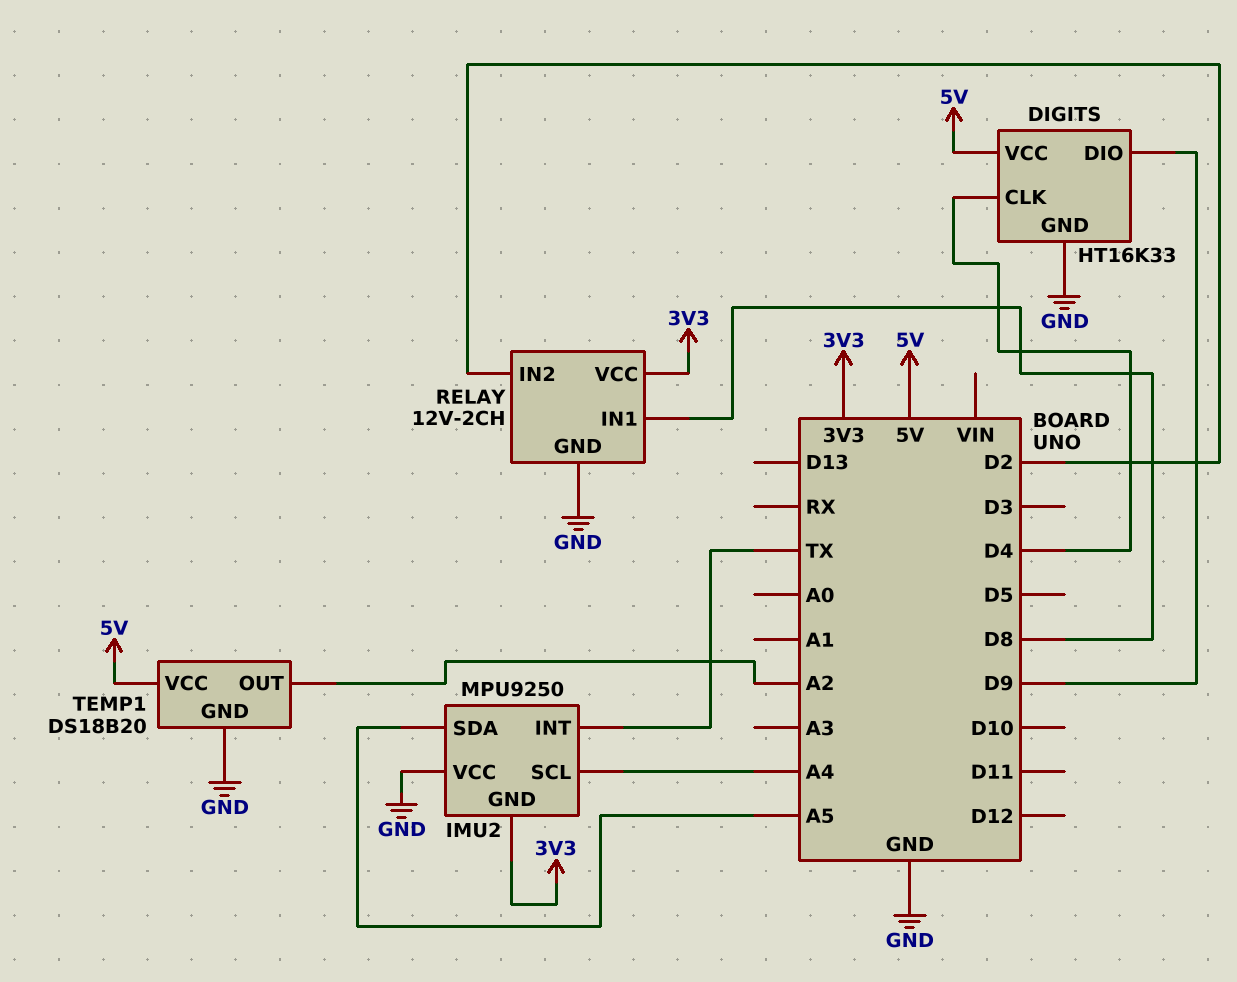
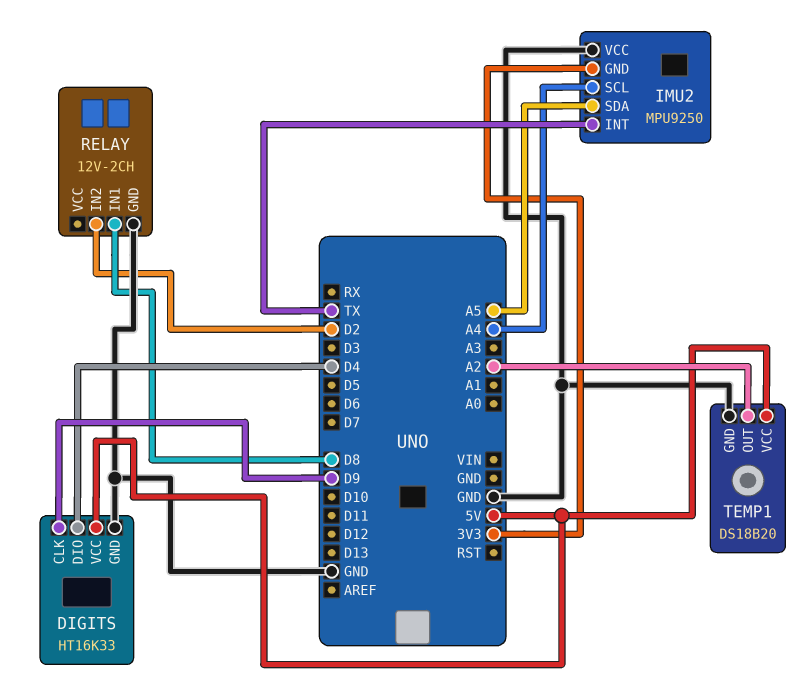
DIGITS pin CLK: D4 -> D9
DIGITS pin DIO: D9 -> D4
RELAY pin VCC: 3V3 -> none

